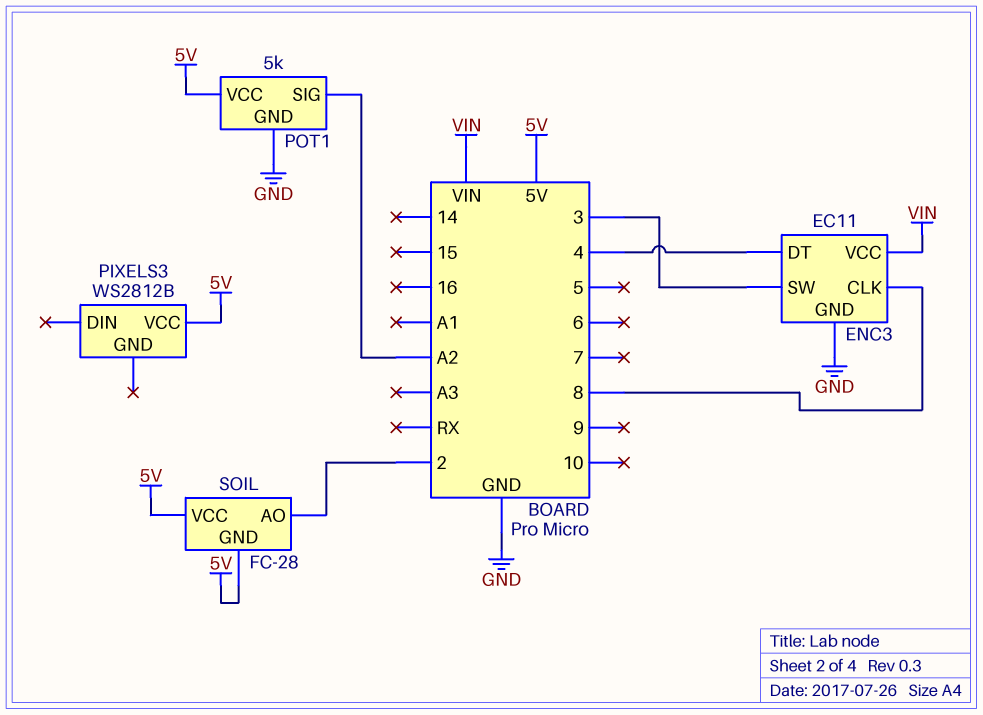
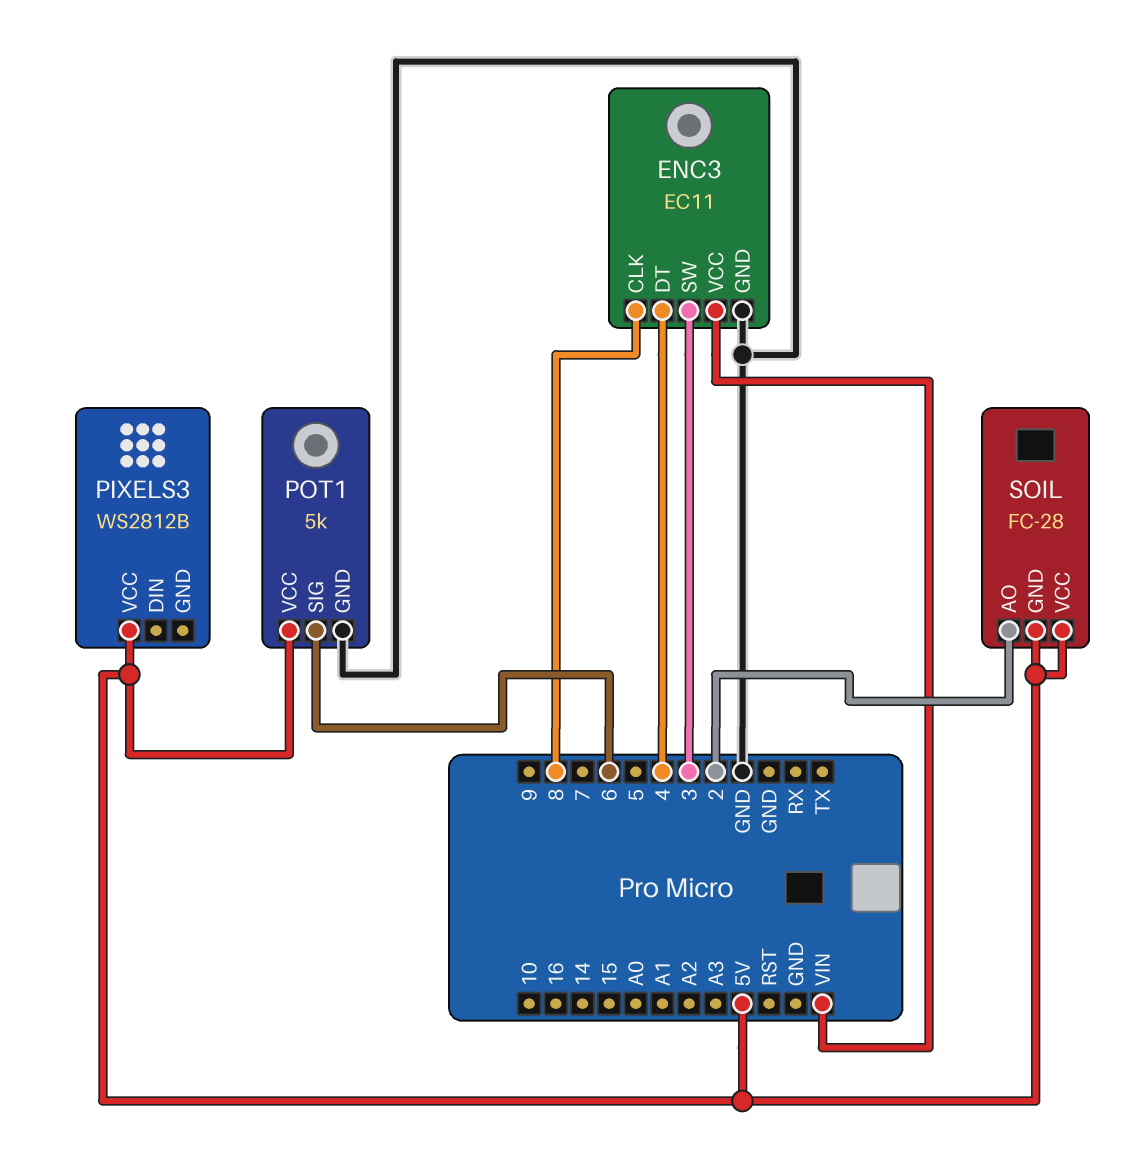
POT1 pin SIG: A2 -> 6

